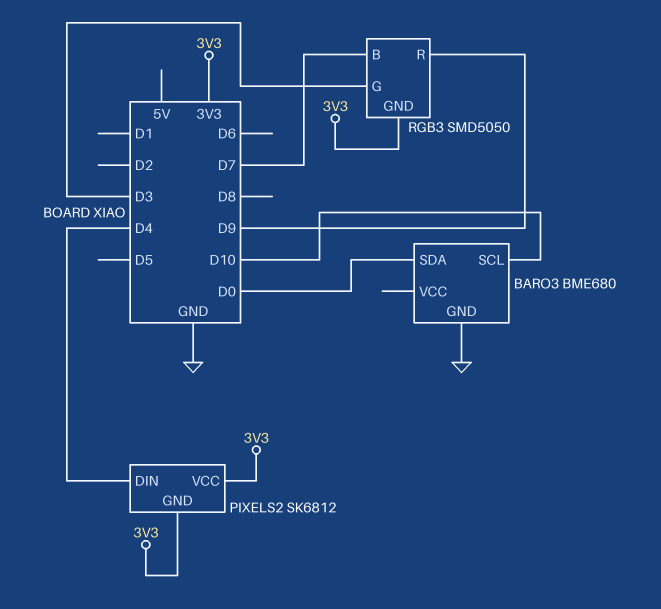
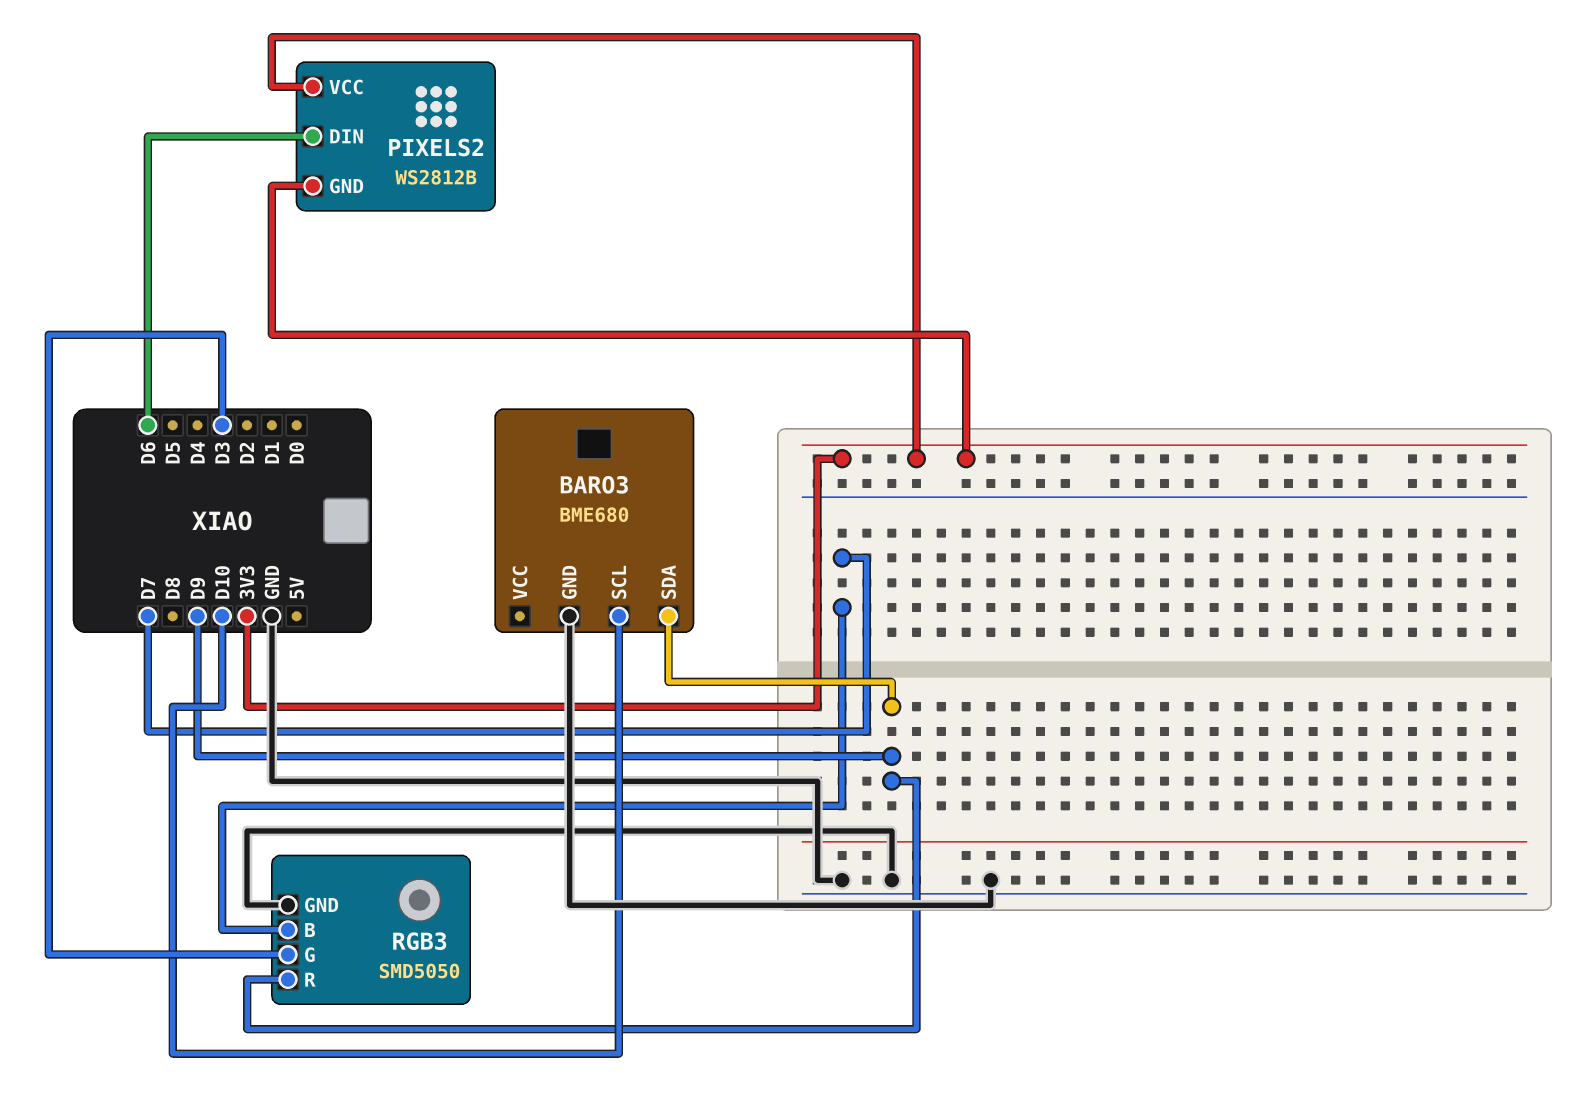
BARO3 pin SDA: D0 -> D9
PIXELS2: SK6812 -> WS2812B
PIXELS2 pin DIN: D4 -> D6
RGB3 pin GND: 3V3 -> GND

